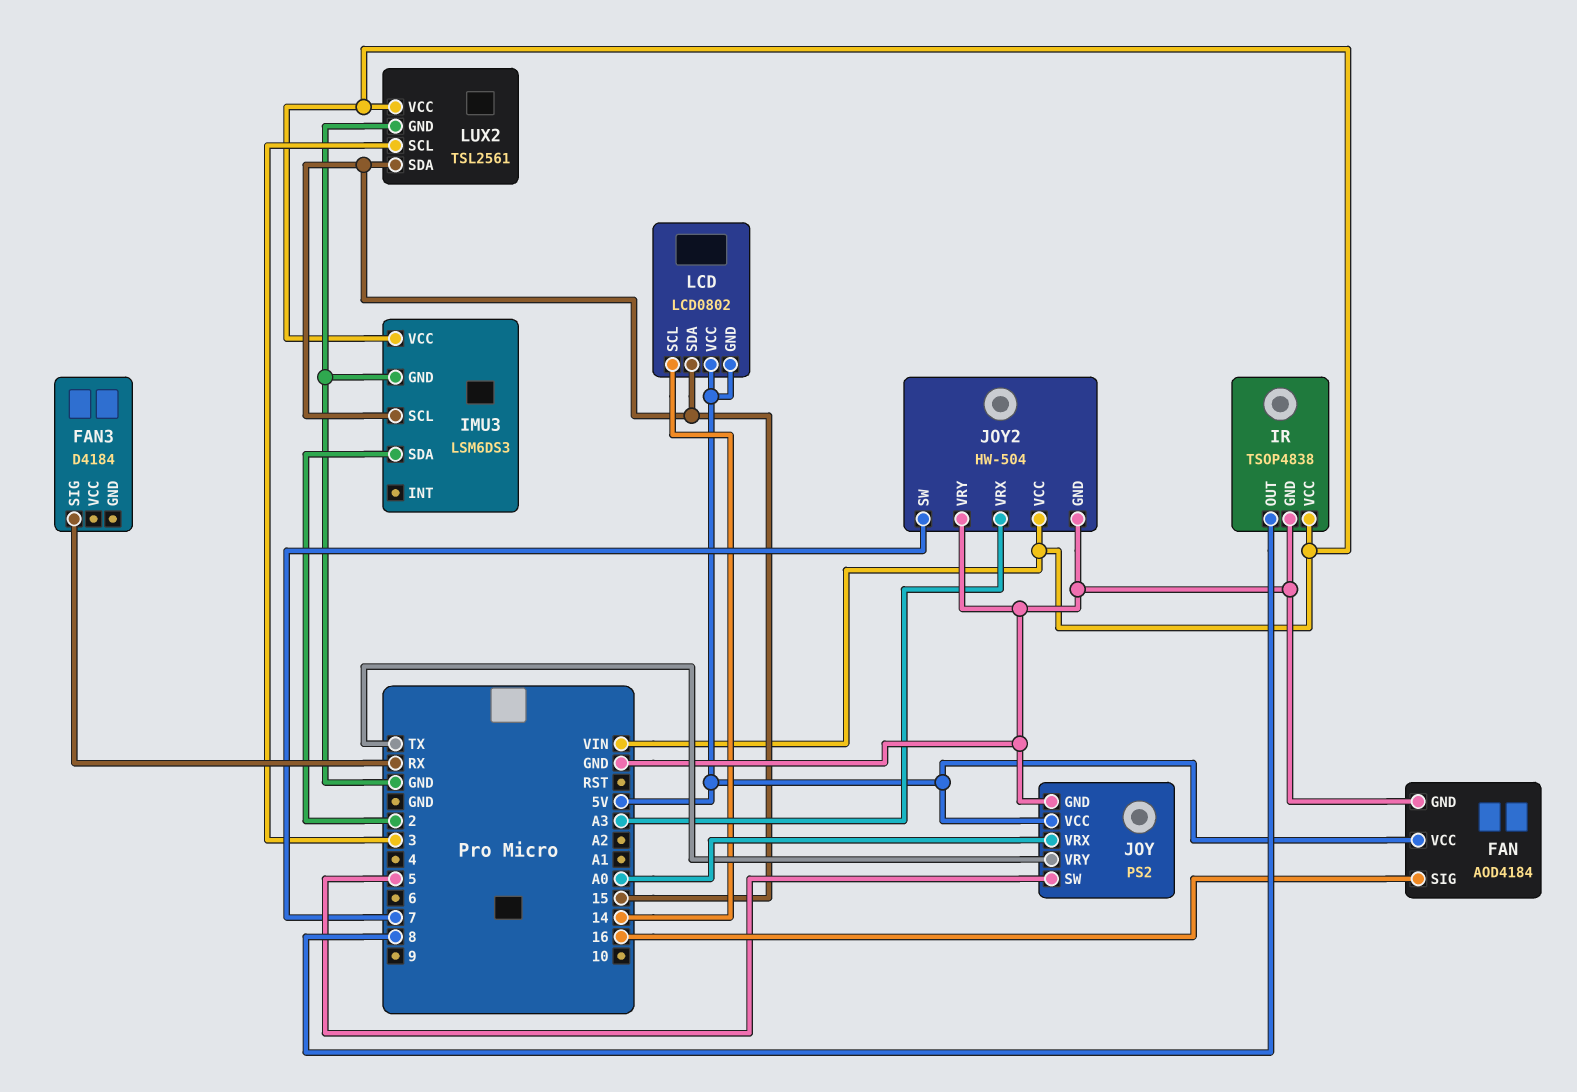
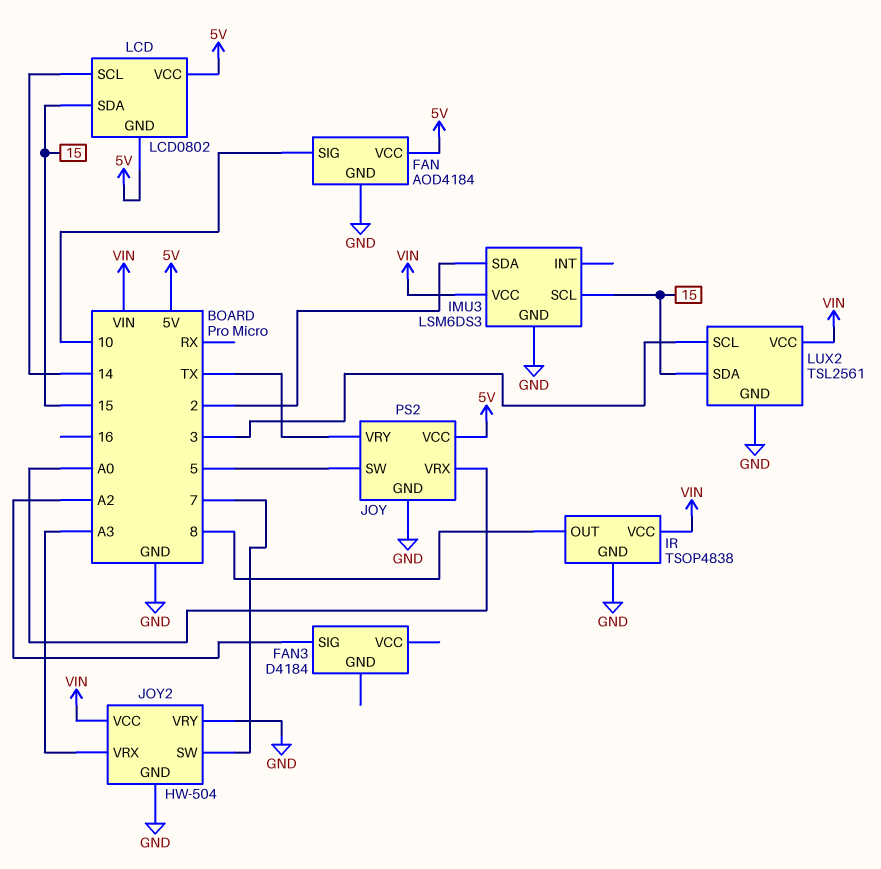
FAN pin SIG: 16 -> 10
FAN3 pin SIG: RX -> A2

